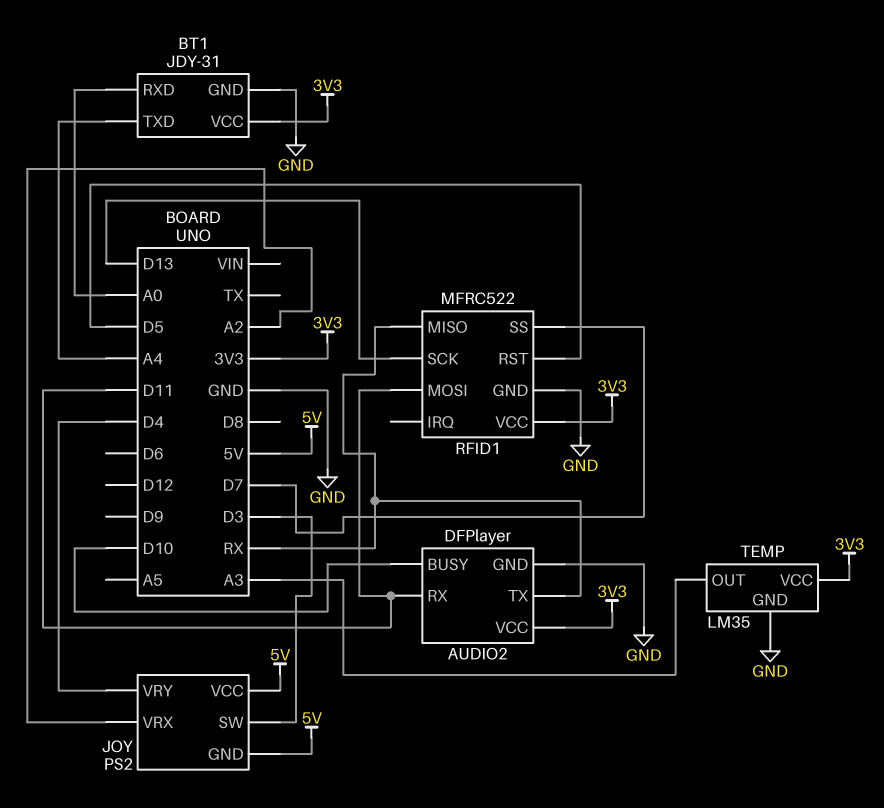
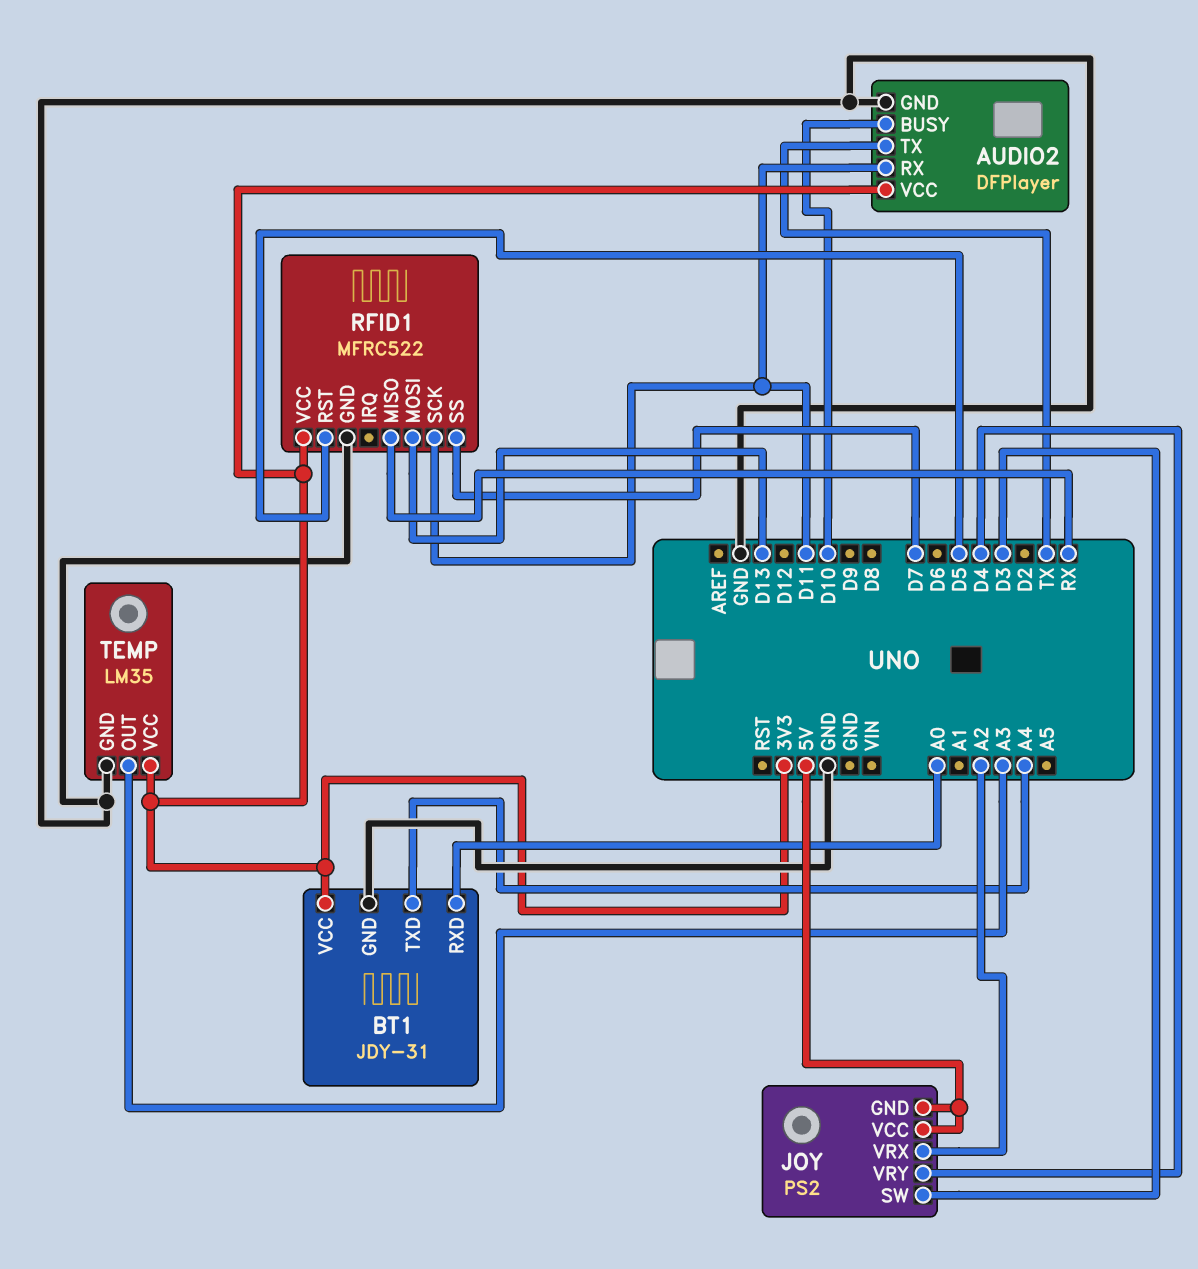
AUDIO2 pin TX: RX -> TX
RFID1 pin MOSI: D11 -> D13
RFID1 pin SCK: D13 -> D11

